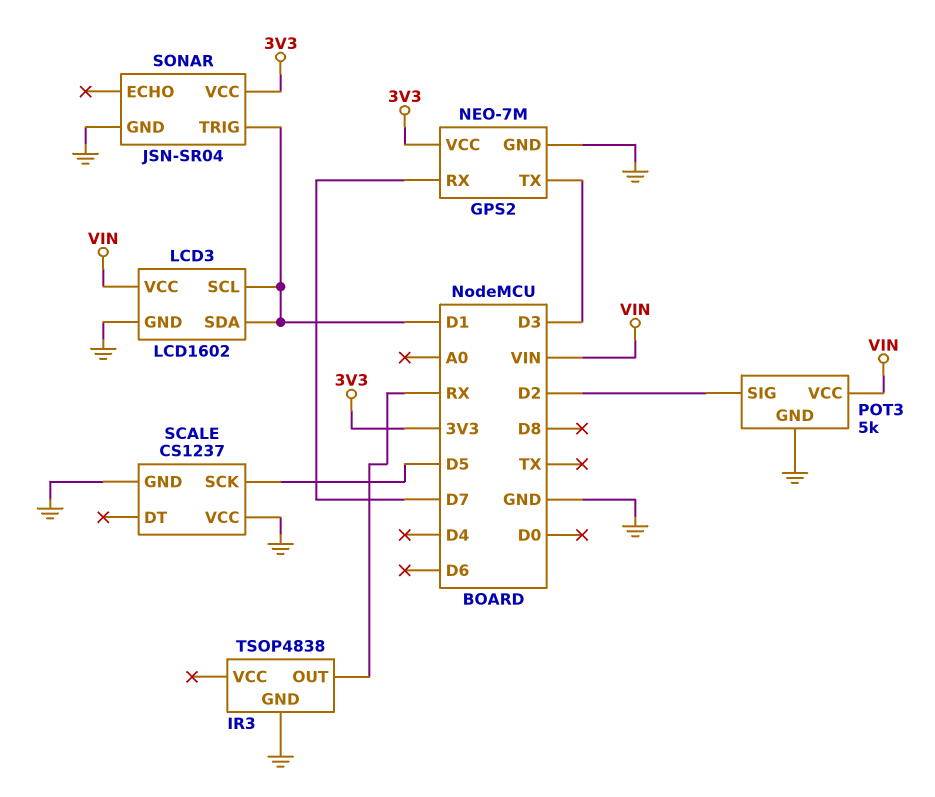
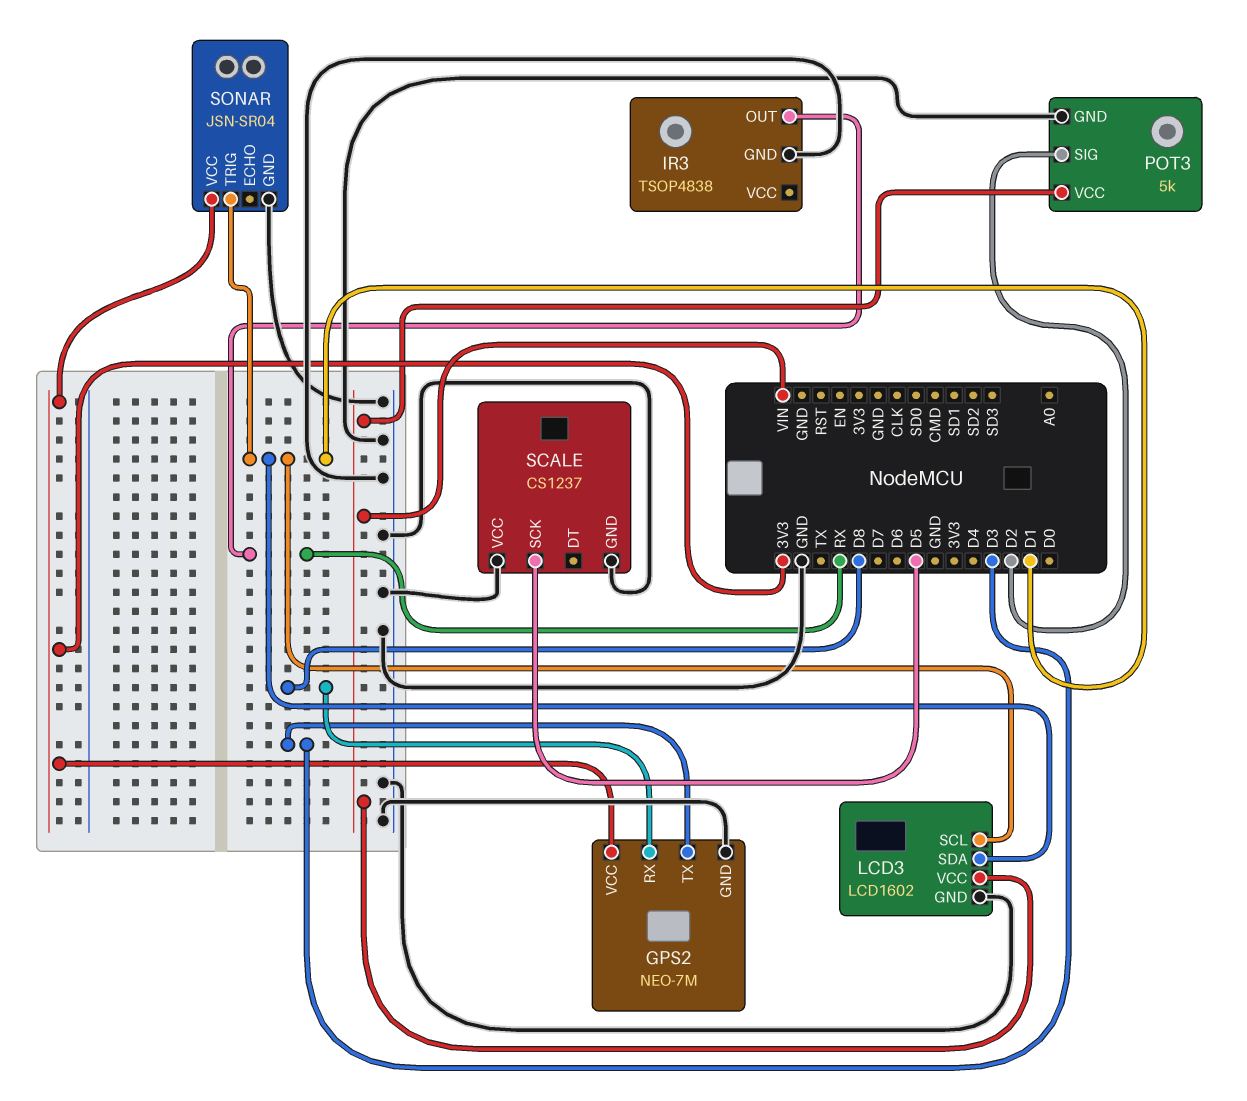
GPS2 pin RX: D7 -> D8

